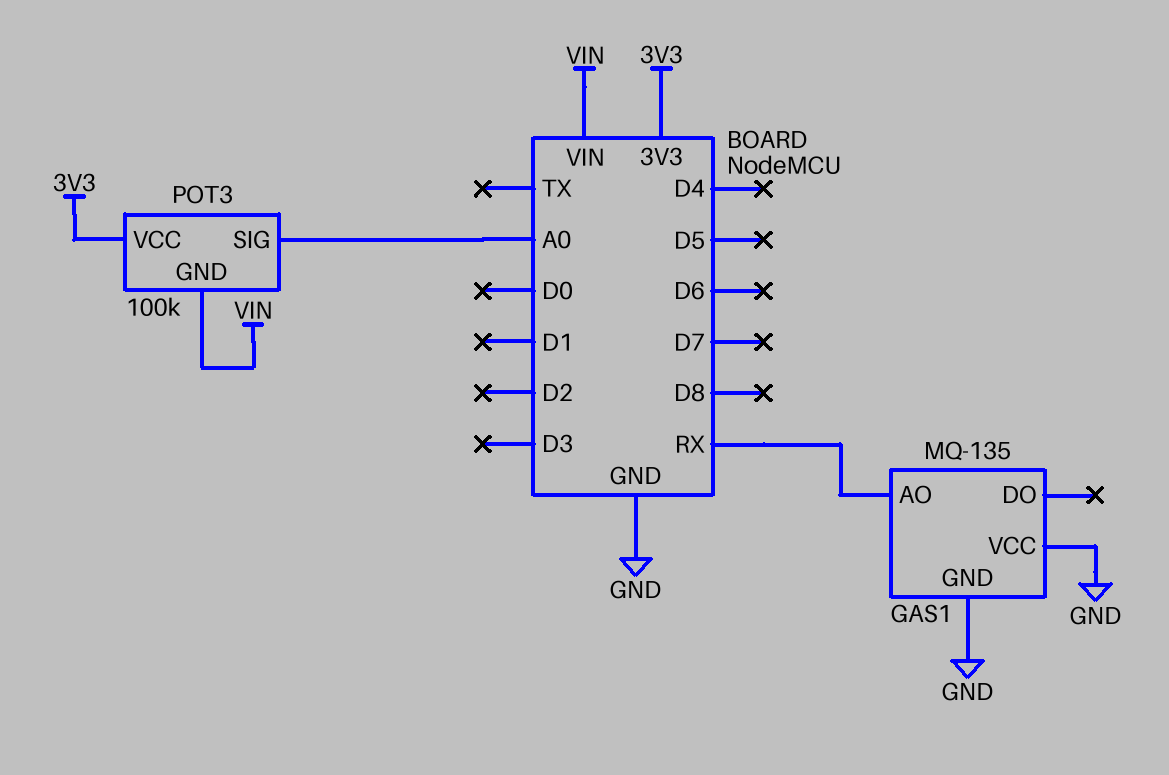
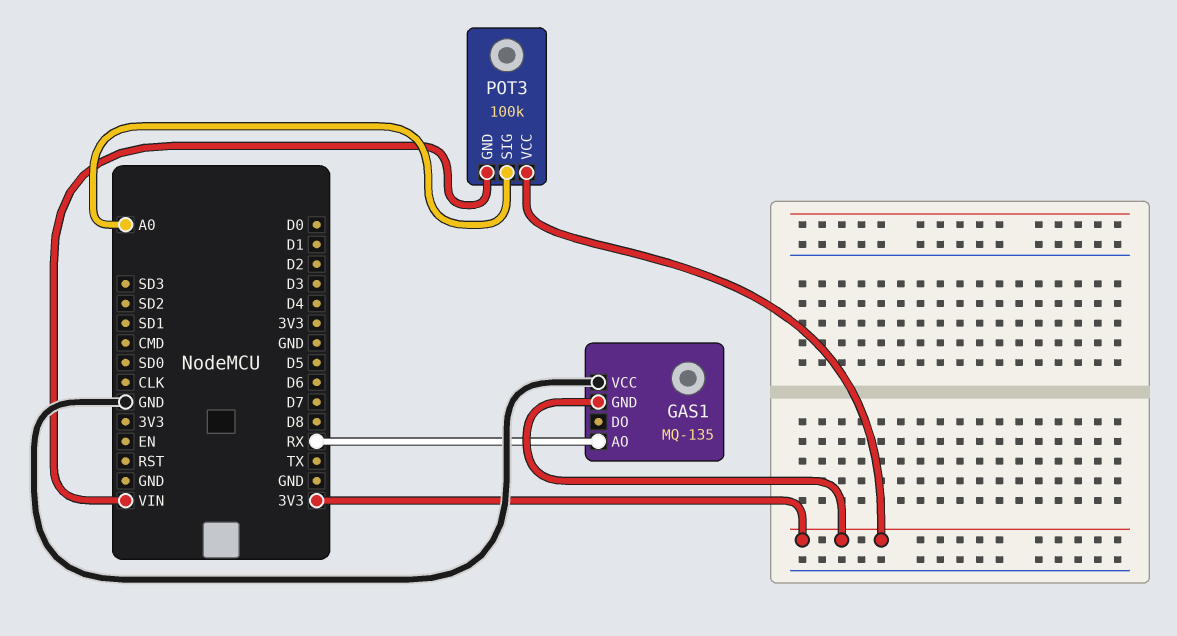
GAS1 pin GND: GND -> 3V3

